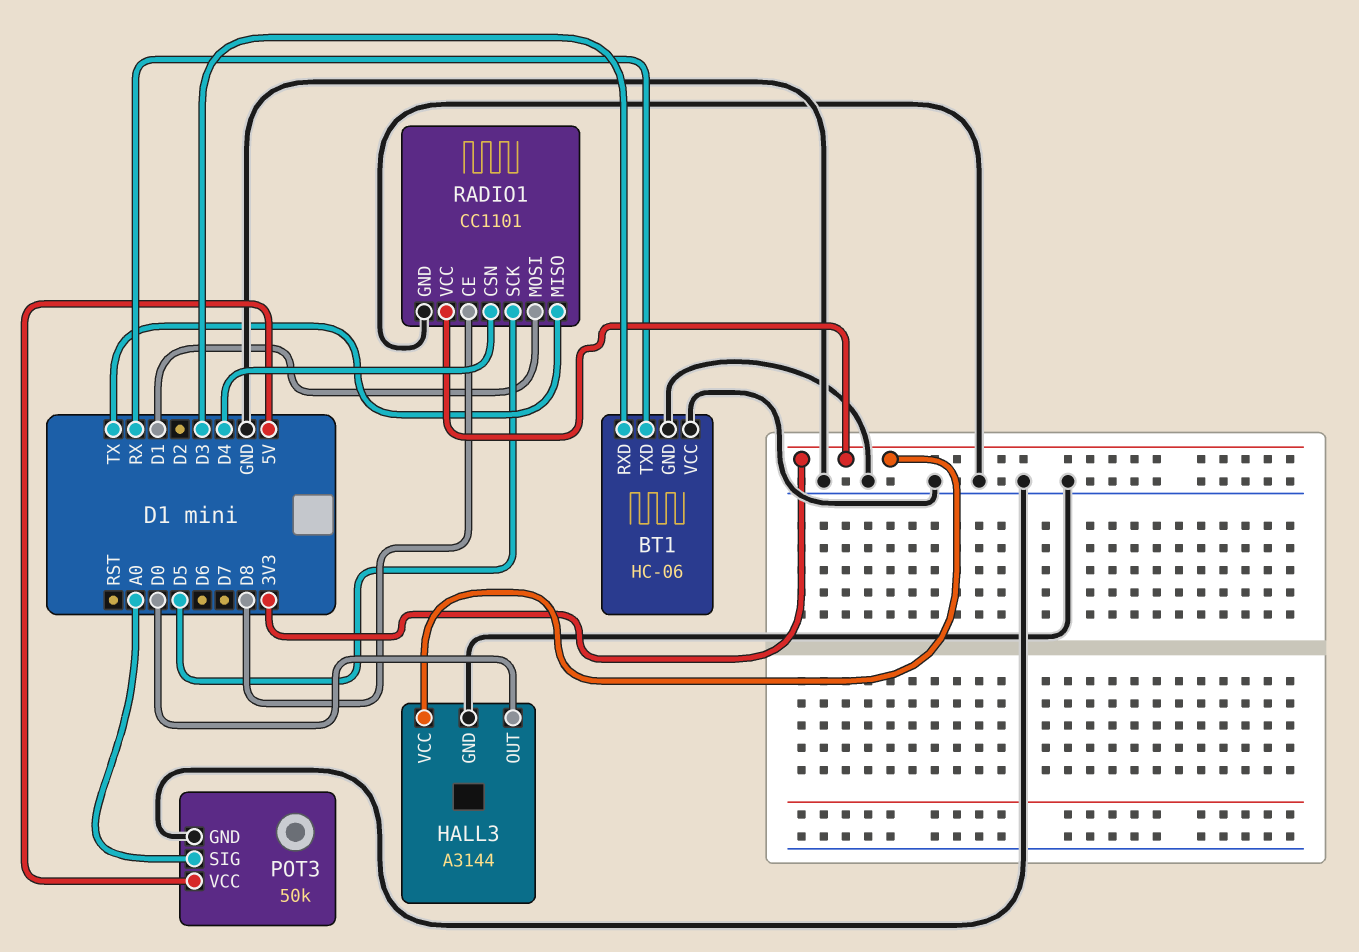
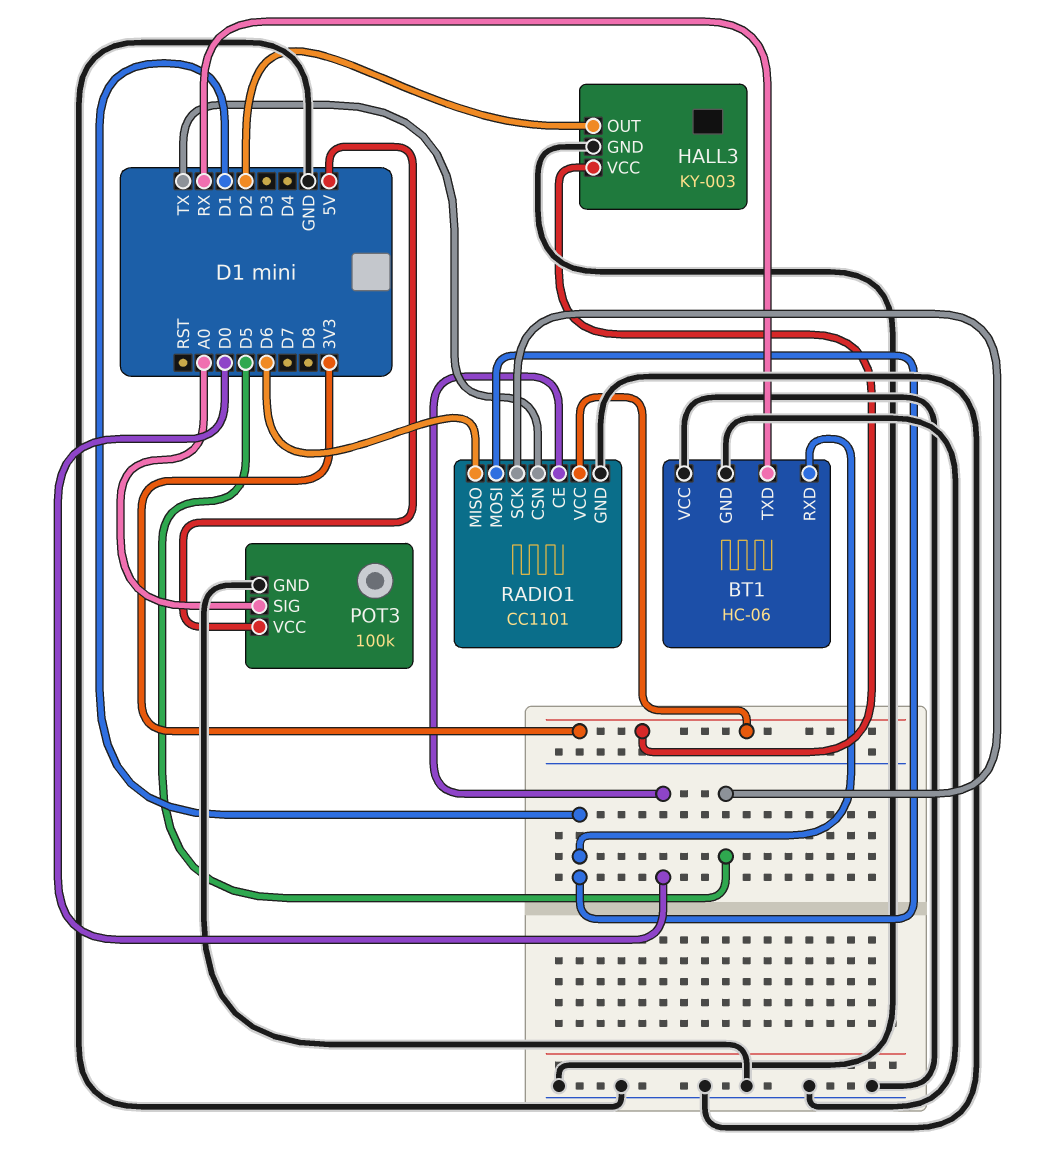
BT1 pin RXD: D3 -> D1
HALL3: A3144 -> KY-003
HALL3 pin OUT: D0 -> D2
POT3: 50k -> 100k
RADIO1 pin CE: D8 -> D0
RADIO1 pin CSN: D4 -> TX
RADIO1 pin MISO: TX -> D6

